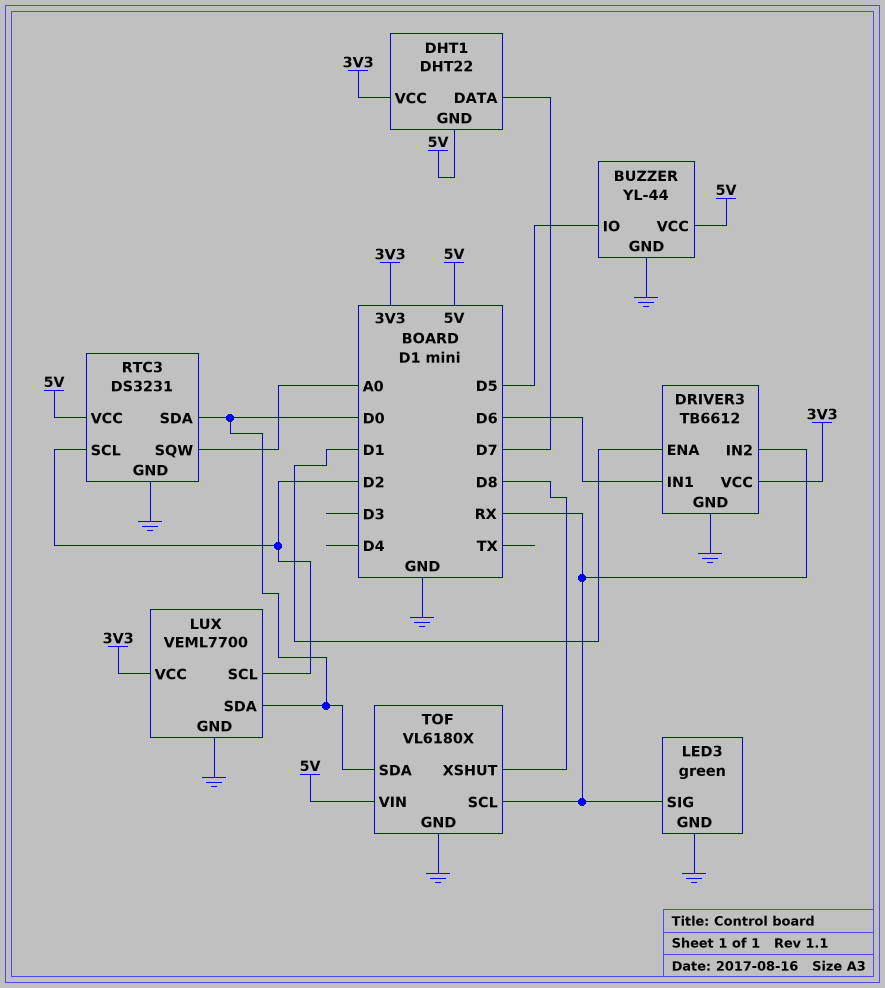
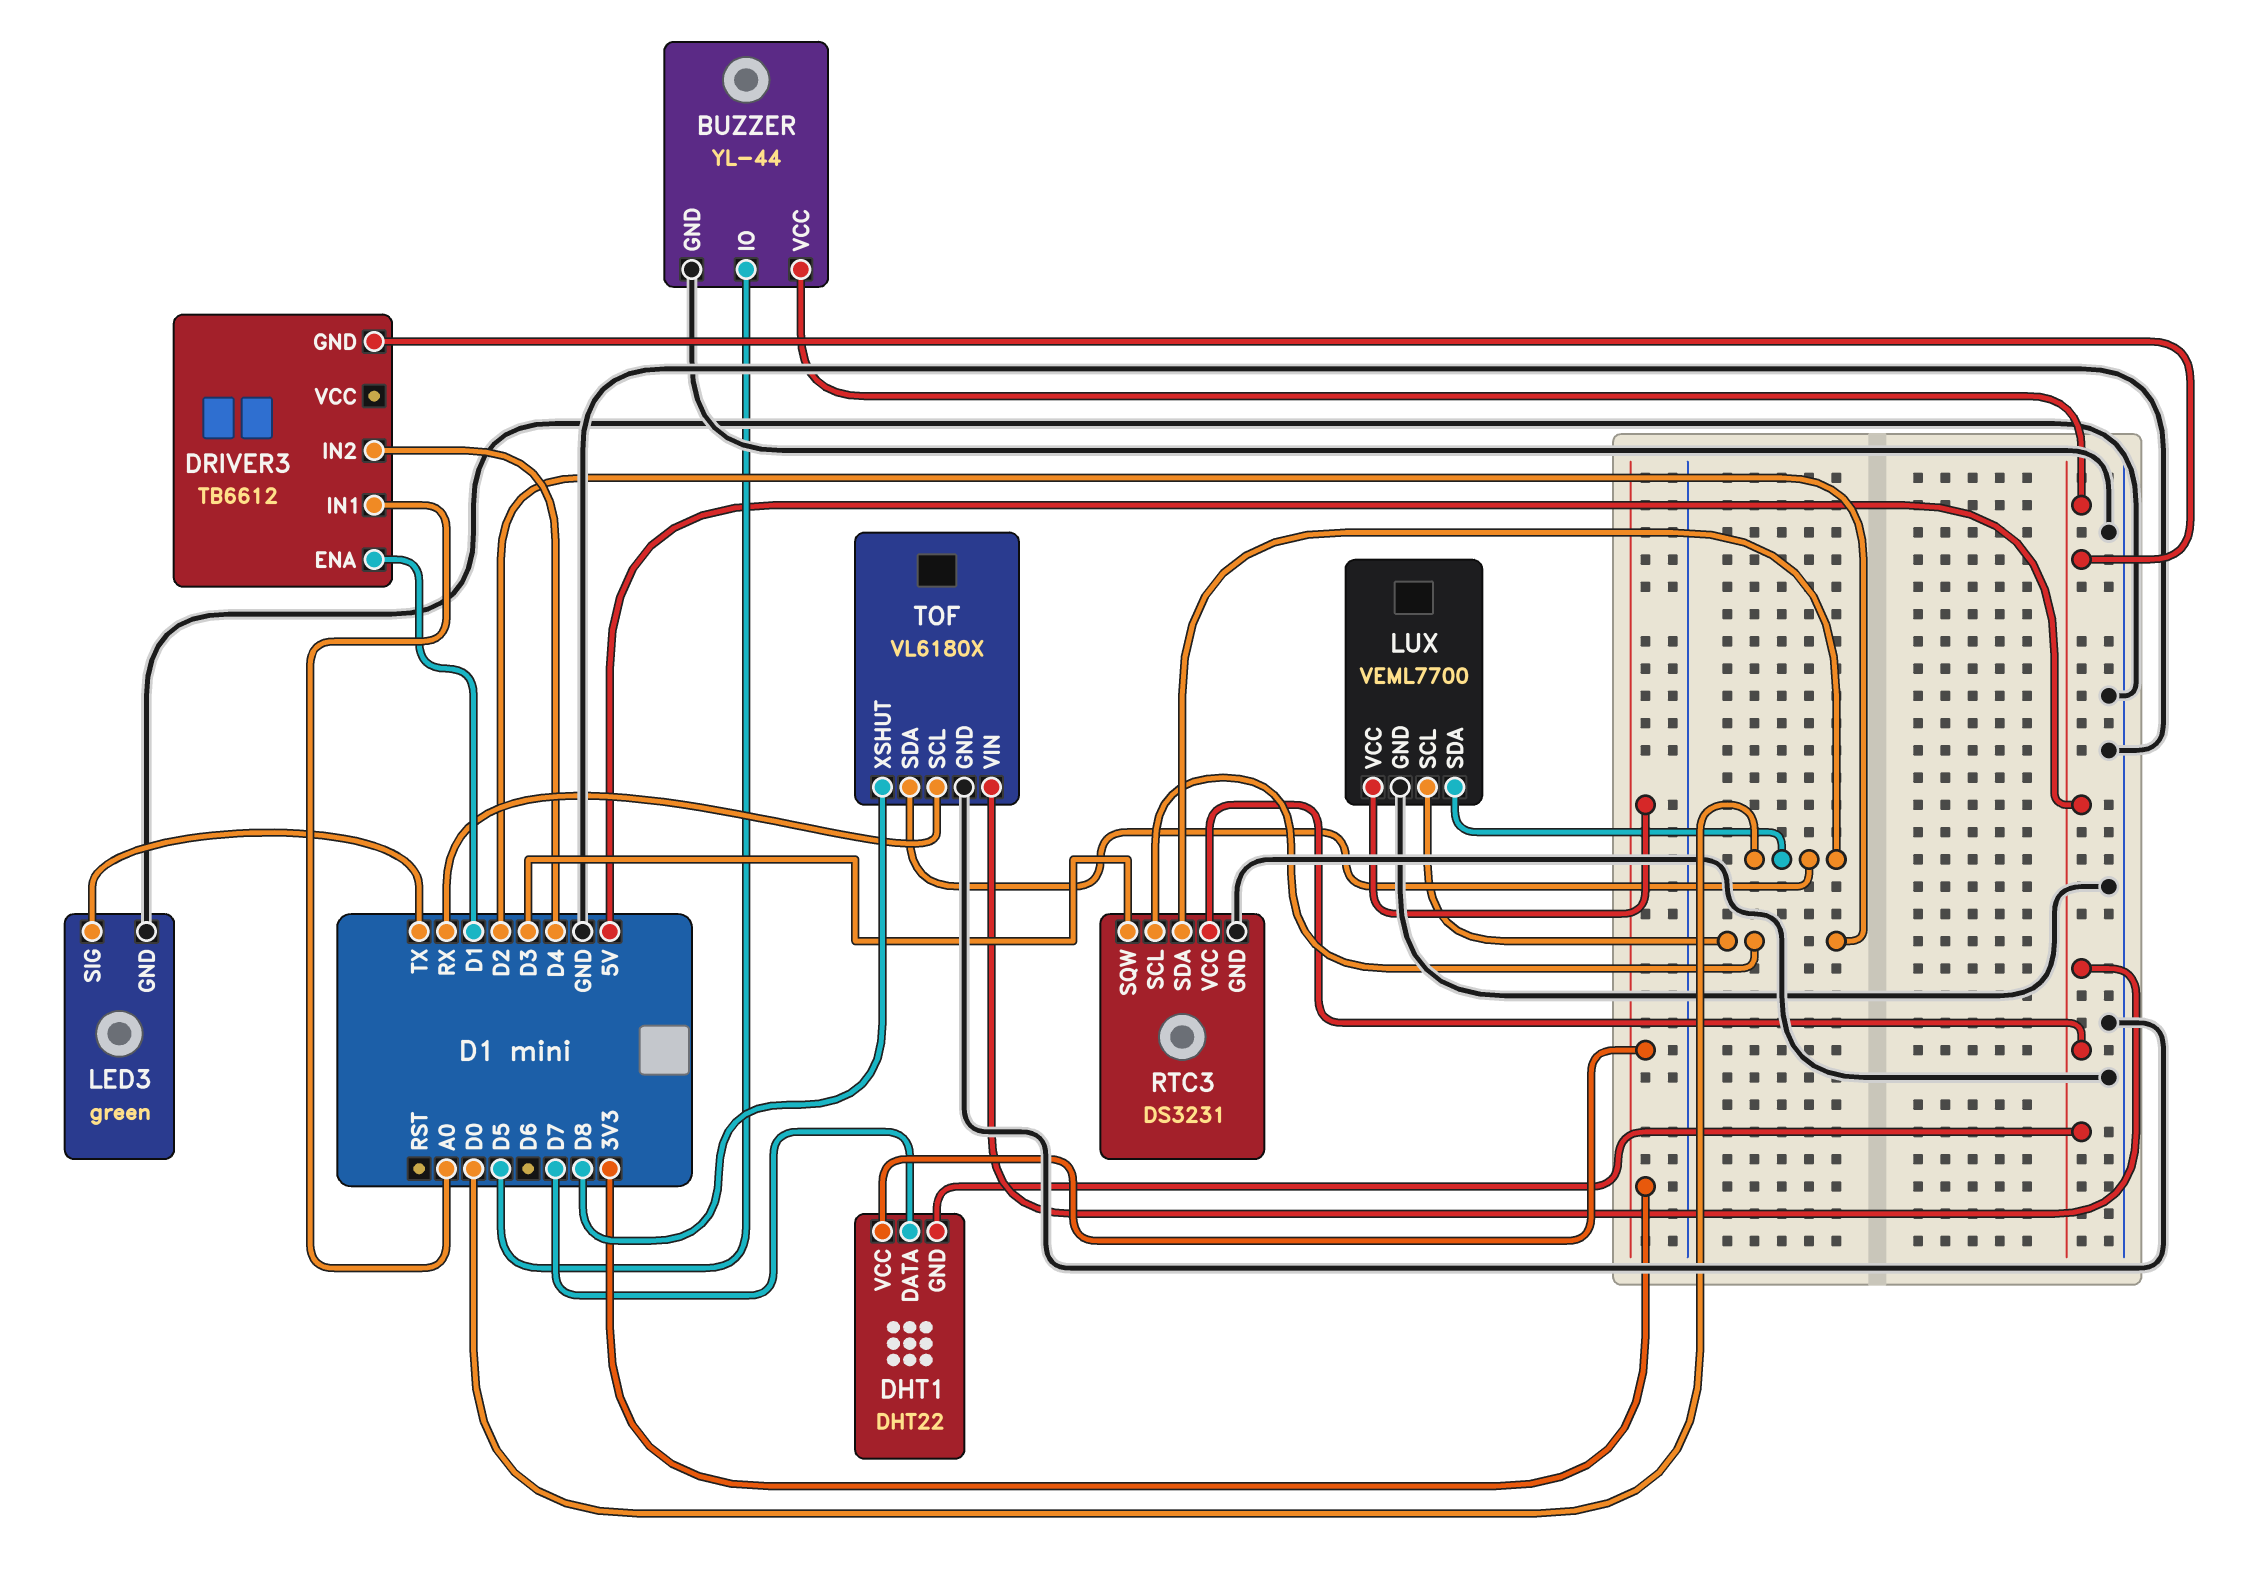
DRIVER3 pin GND: GND -> 5V
DRIVER3 pin IN1: D6 -> A0
DRIVER3 pin IN2: RX -> D4
DRIVER3 pin VCC: 3V3 -> none
LED3 pin SIG: RX -> TX
RTC3 pin SQW: A0 -> D3

